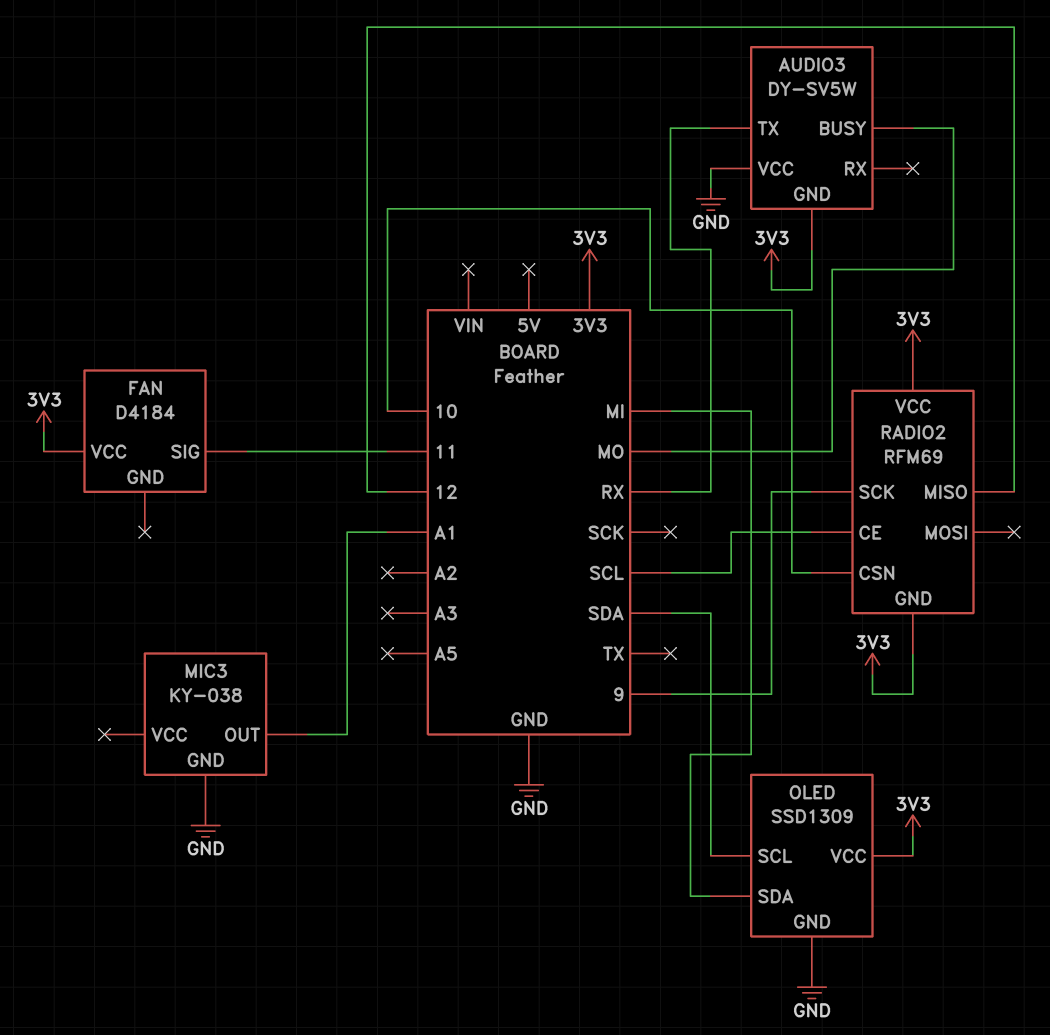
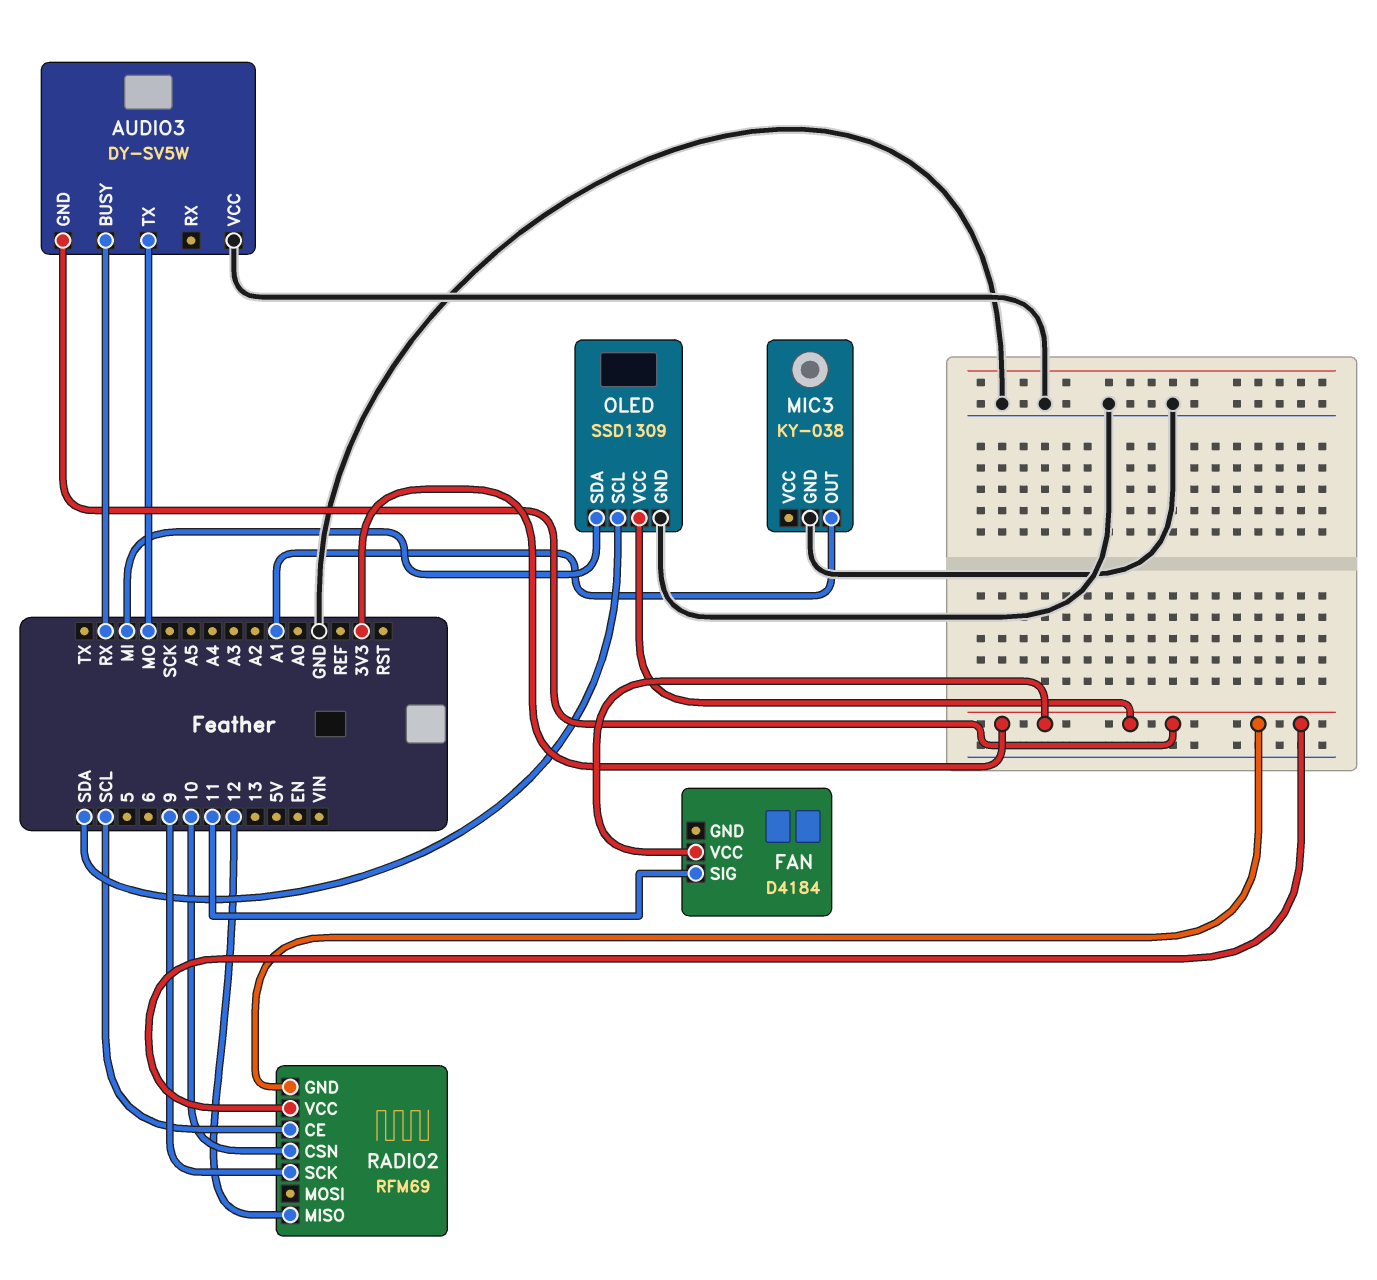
AUDIO3 pin BUSY: MO -> RX
AUDIO3 pin TX: RX -> MO

